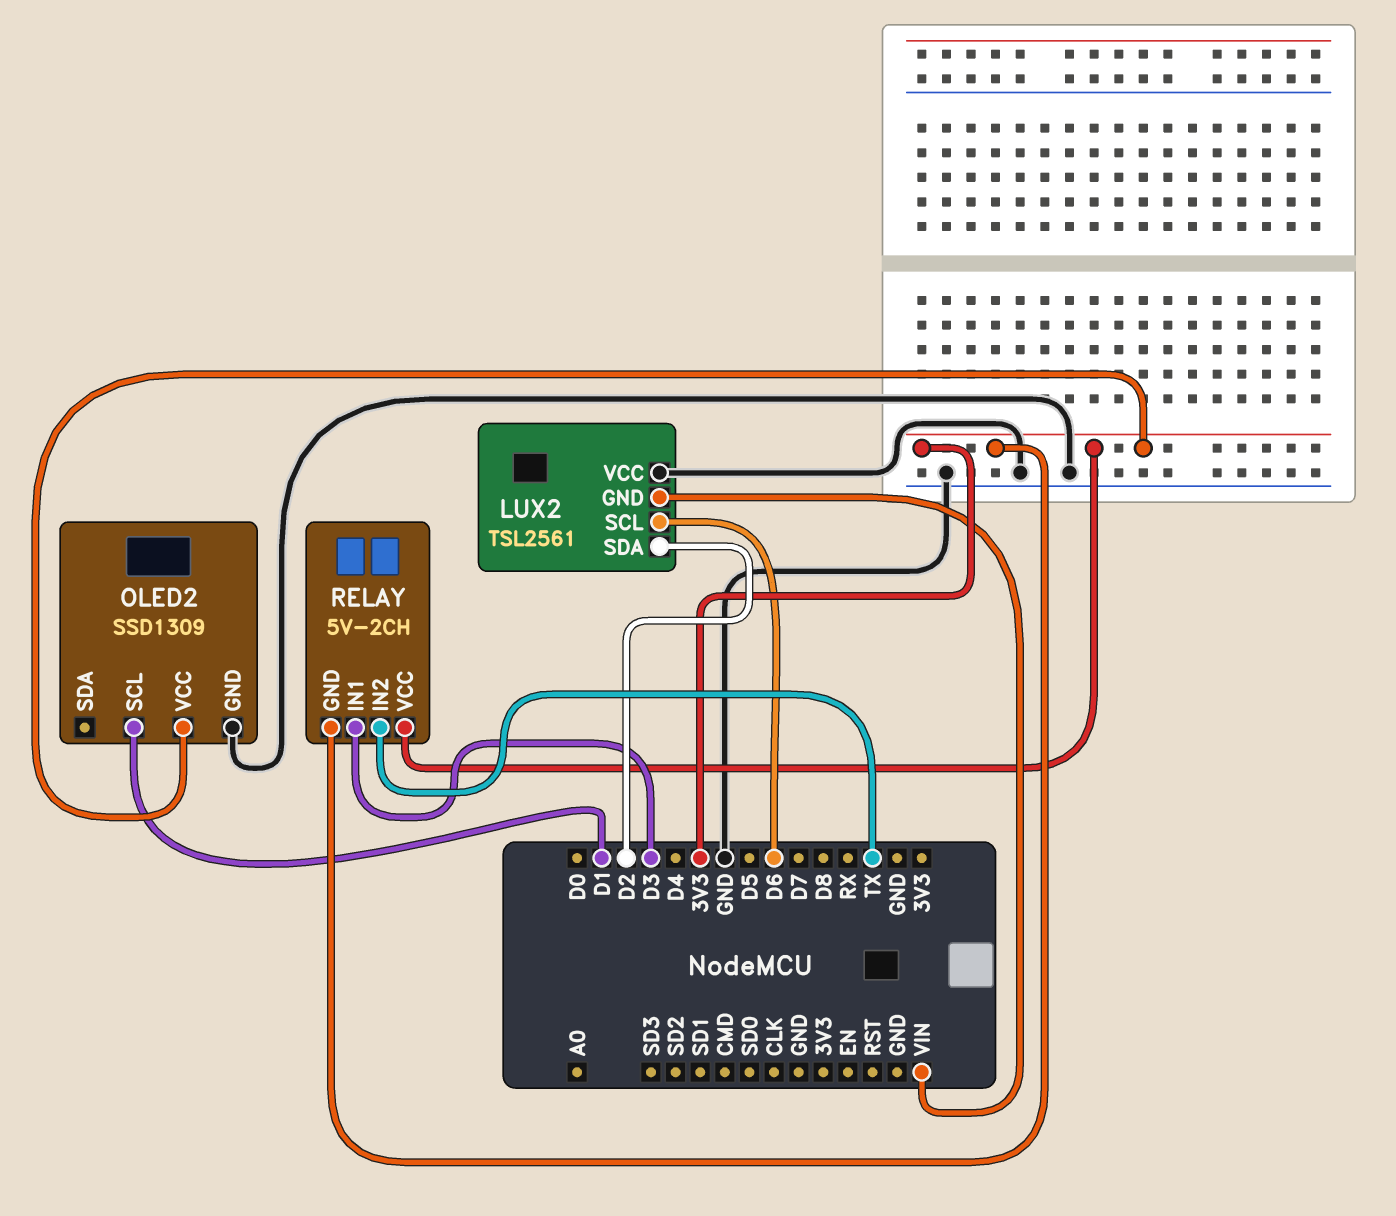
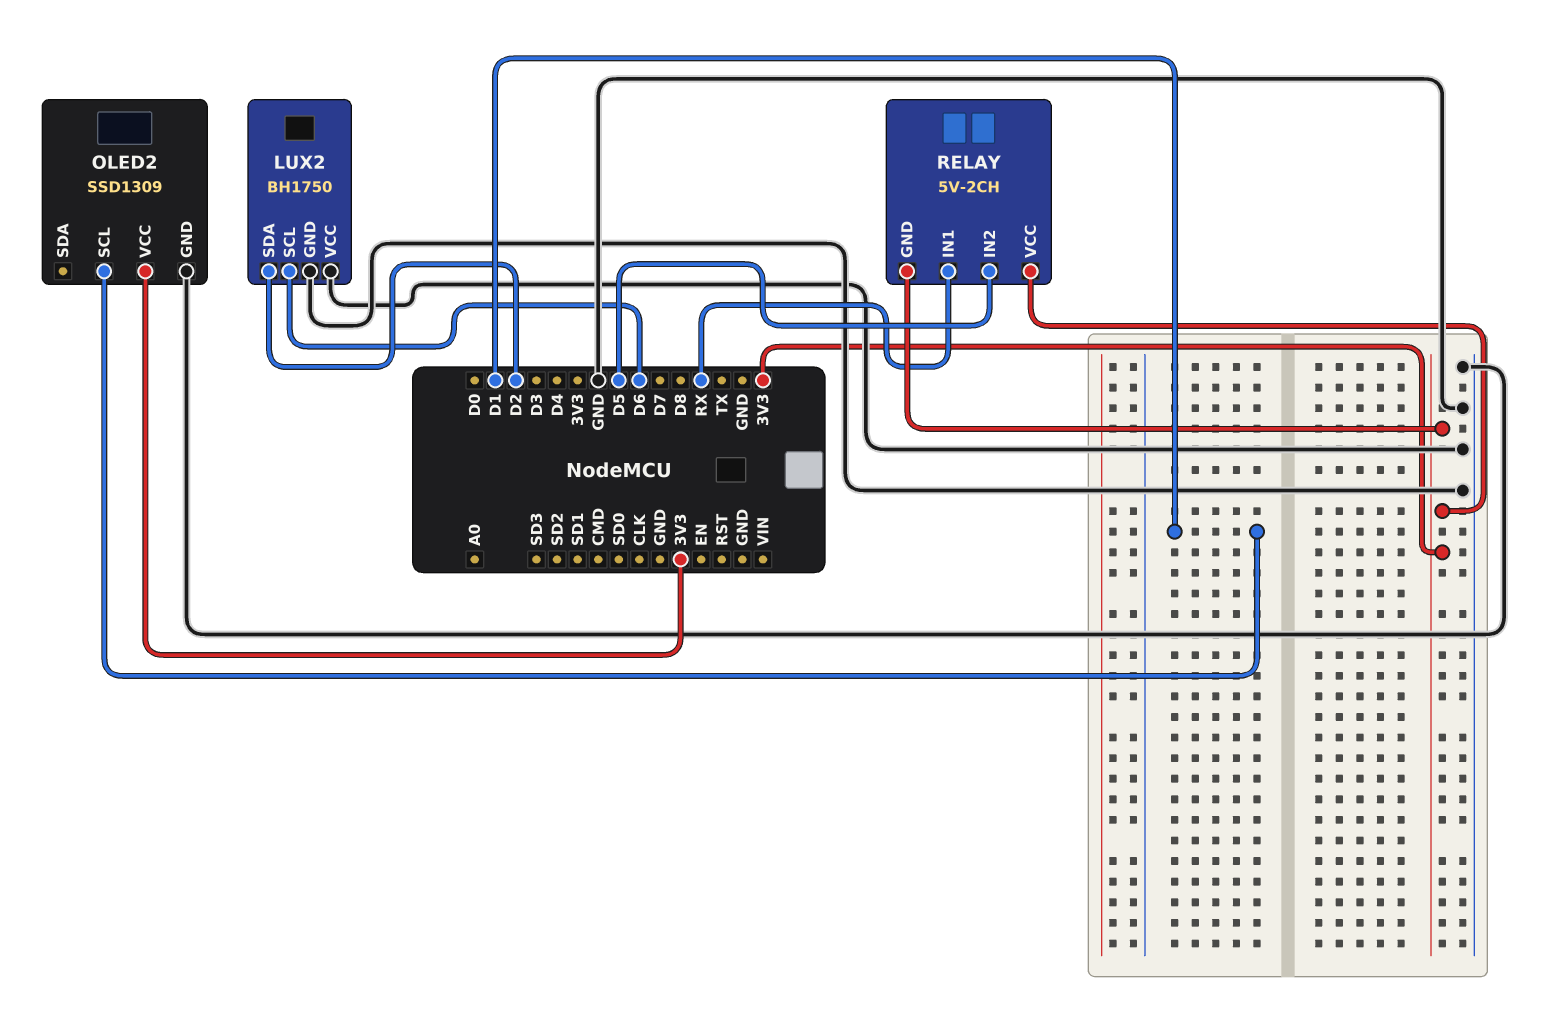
LUX2: TSL2561 -> BH1750
LUX2 pin GND: VIN -> GND
RELAY pin IN1: D3 -> RX
RELAY pin IN2: TX -> D5

